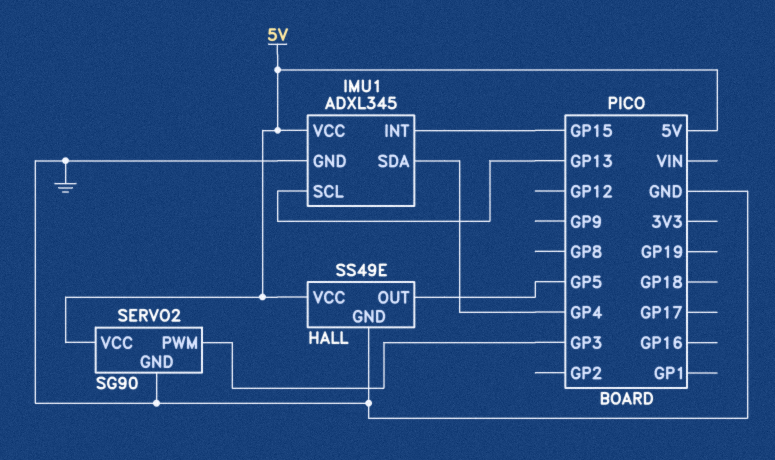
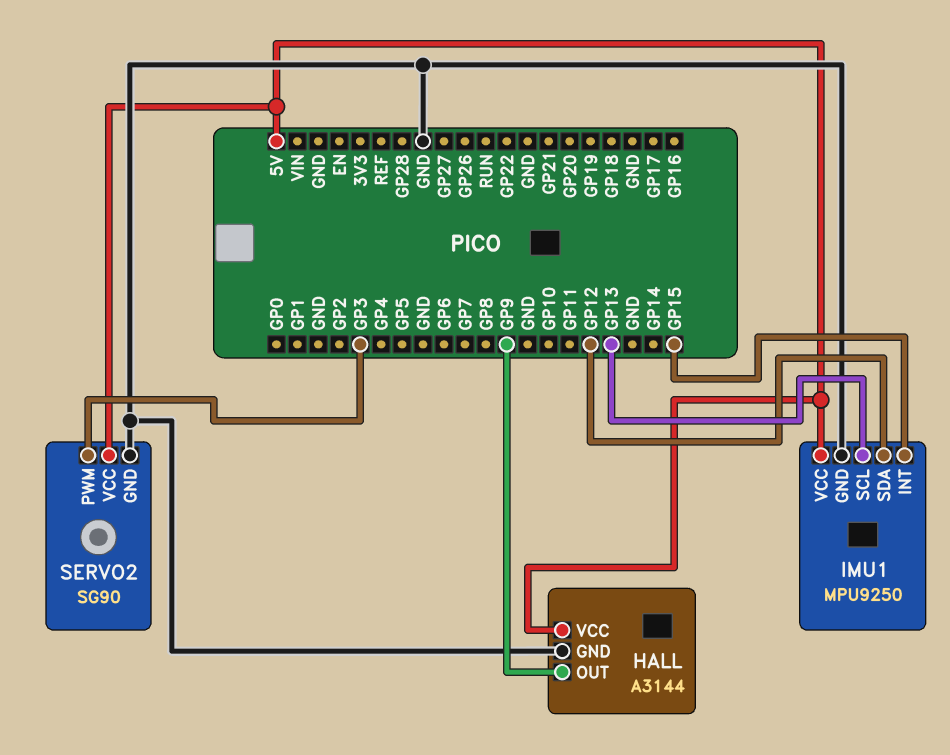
HALL: SS49E -> A3144
HALL pin OUT: GP5 -> GP9
IMU1: ADXL345 -> MPU9250
IMU1 pin SDA: GP4 -> GP12

